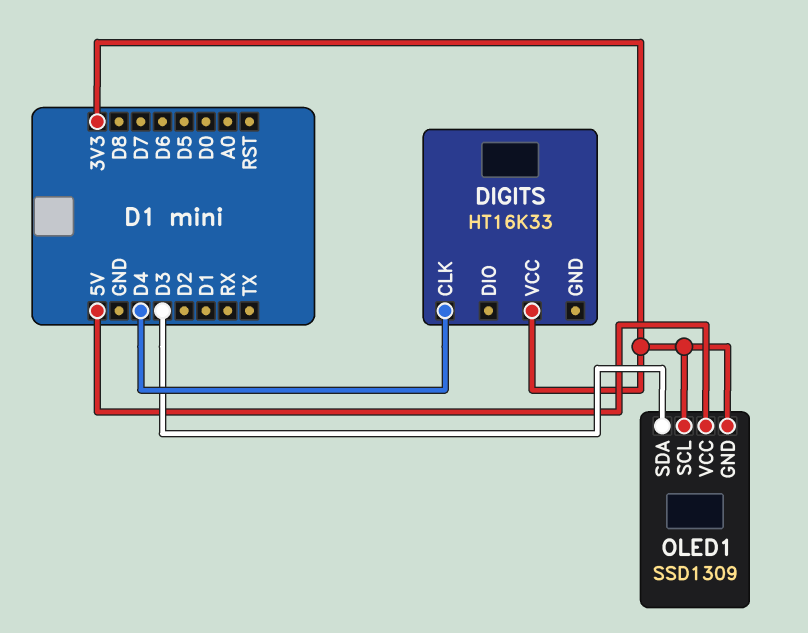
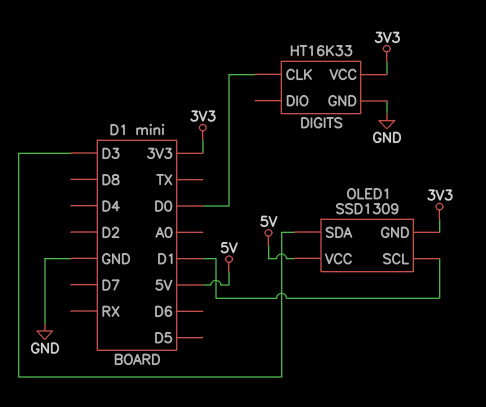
DIGITS pin CLK: D4 -> D0
DIGITS pin GND: none -> GND
OLED1 pin SCL: 3V3 -> D1

